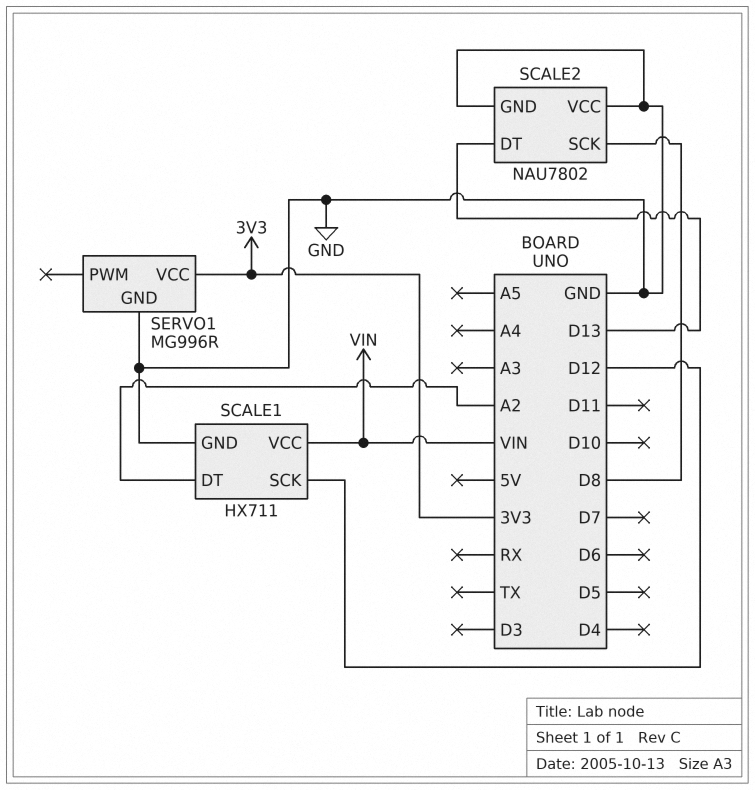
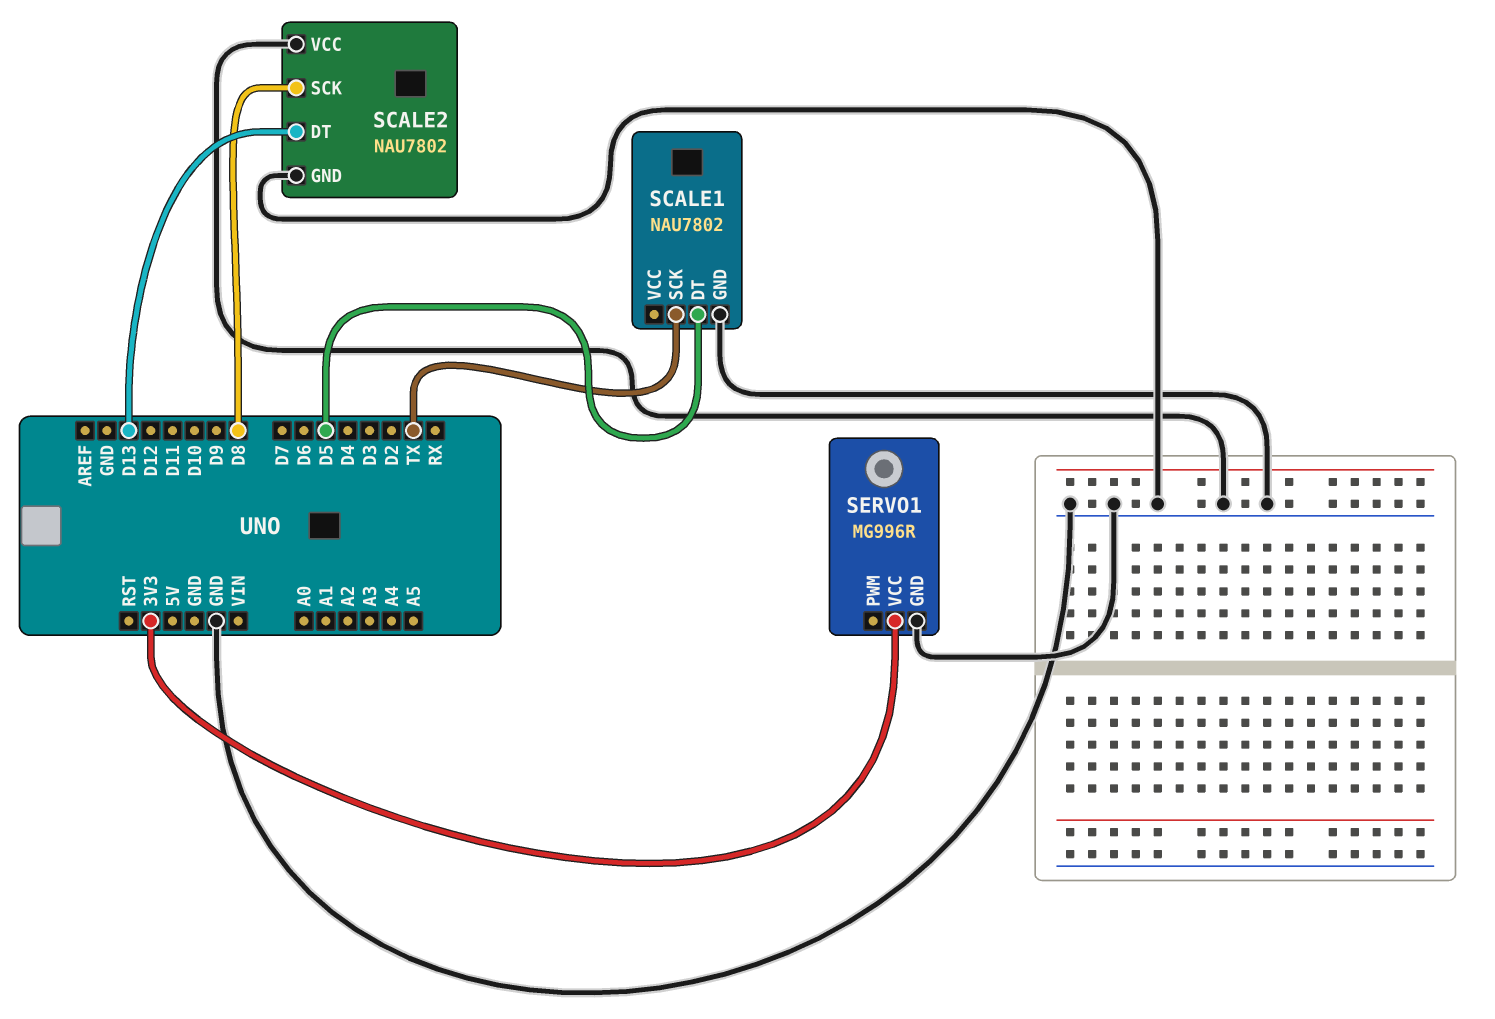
SCALE1: HX711 -> NAU7802
SCALE1 pin DT: A2 -> D5
SCALE1 pin SCK: D12 -> TX
SCALE1 pin VCC: VIN -> none

